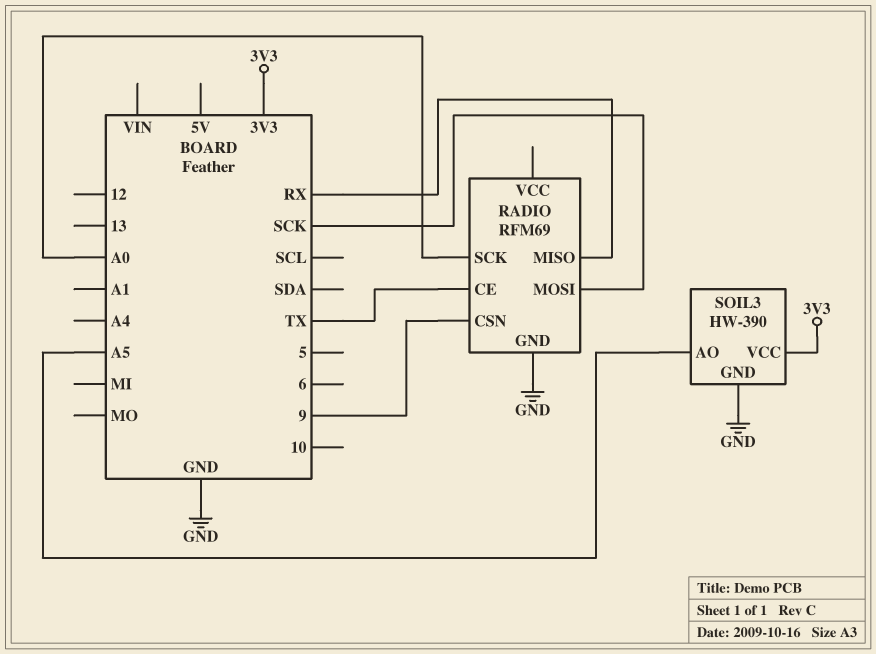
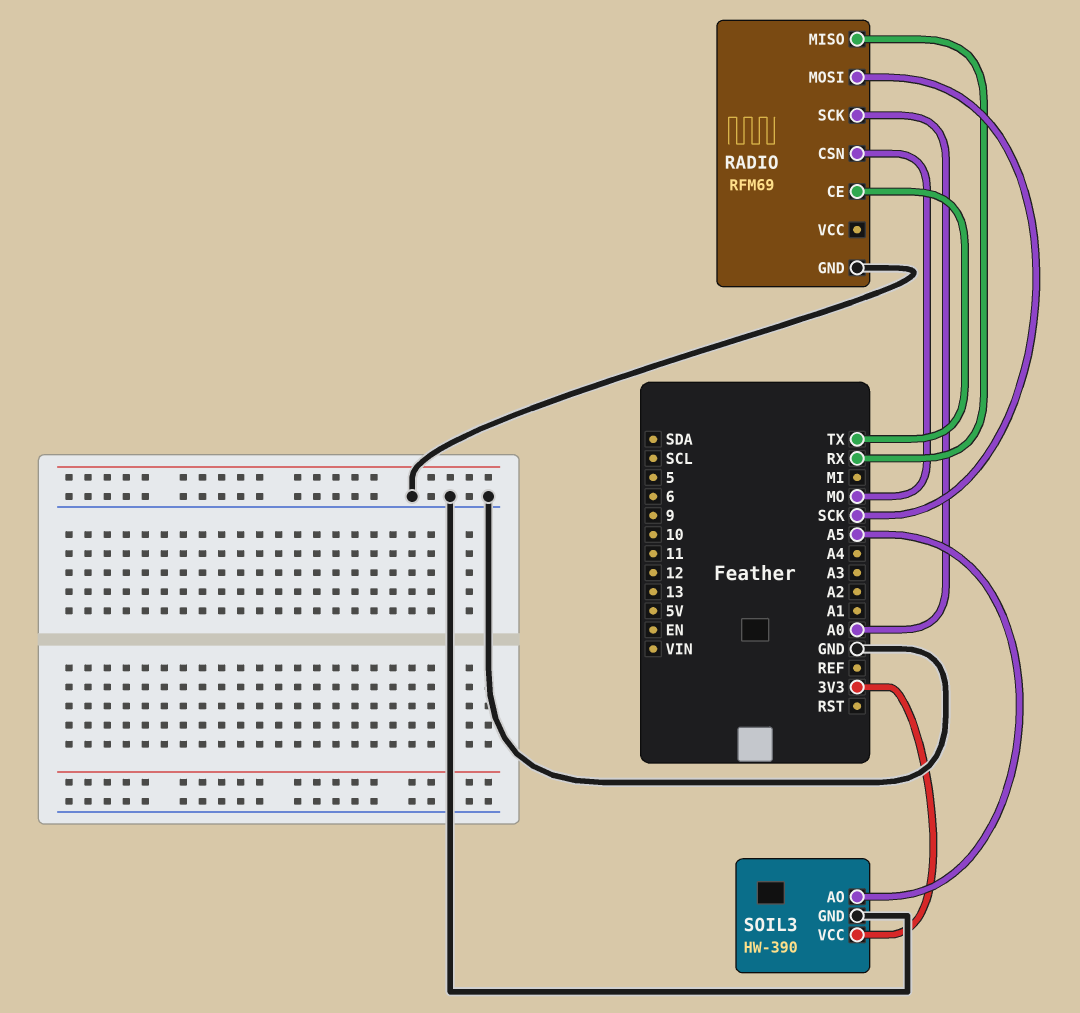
RADIO pin CSN: 9 -> MO

